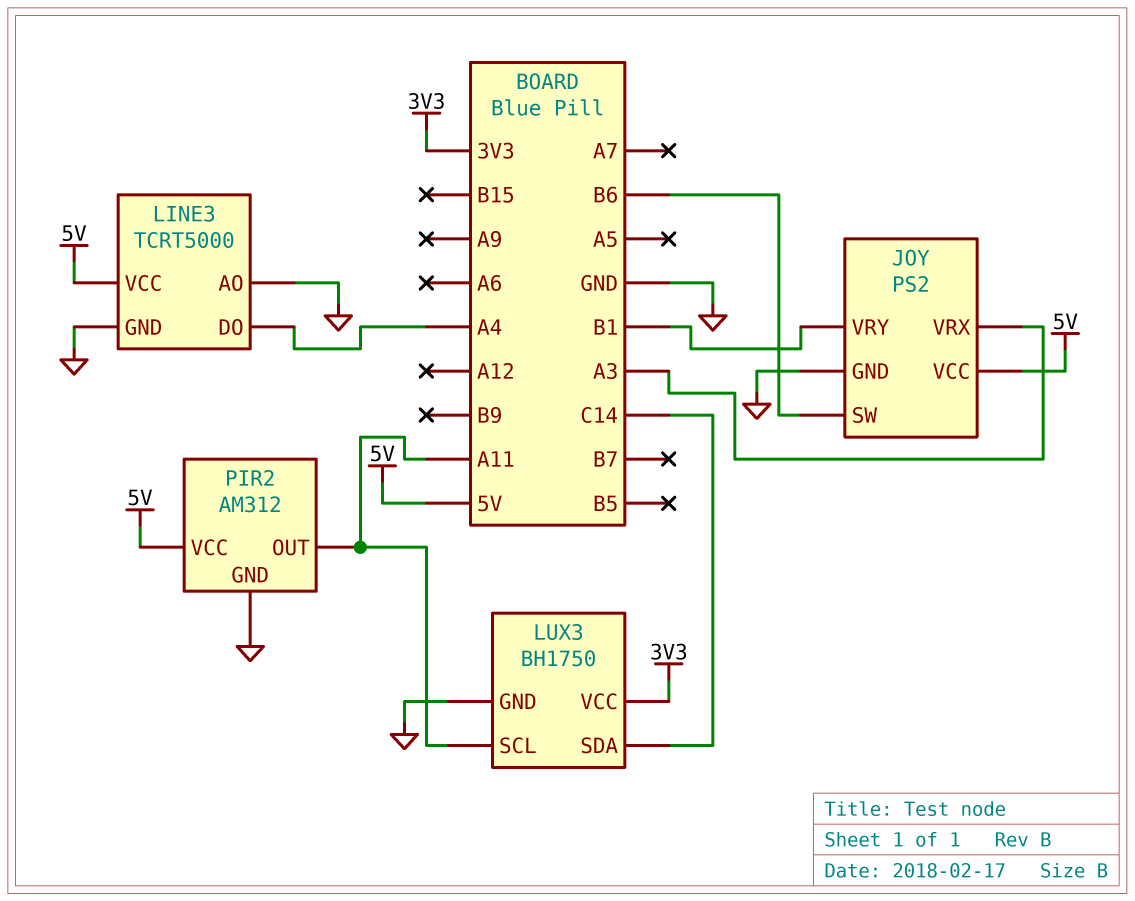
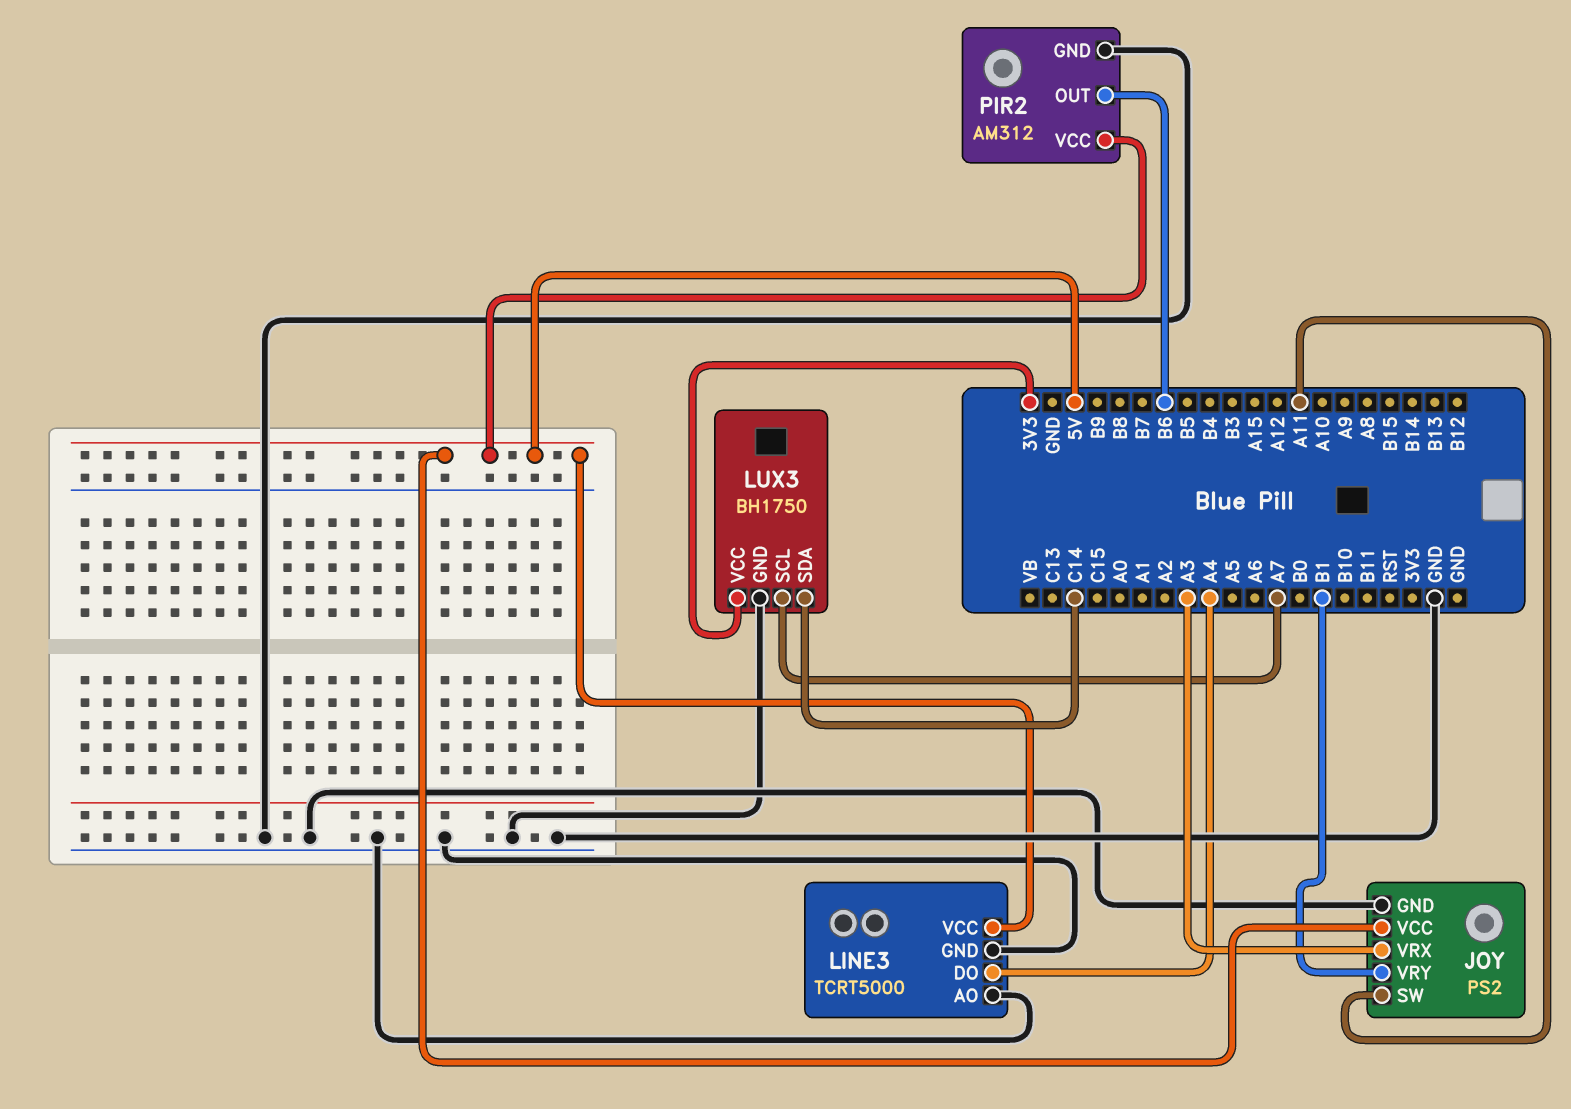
JOY pin SW: B6 -> A11
LUX3 pin SCL: A11 -> A7
PIR2 pin OUT: A11 -> B6

